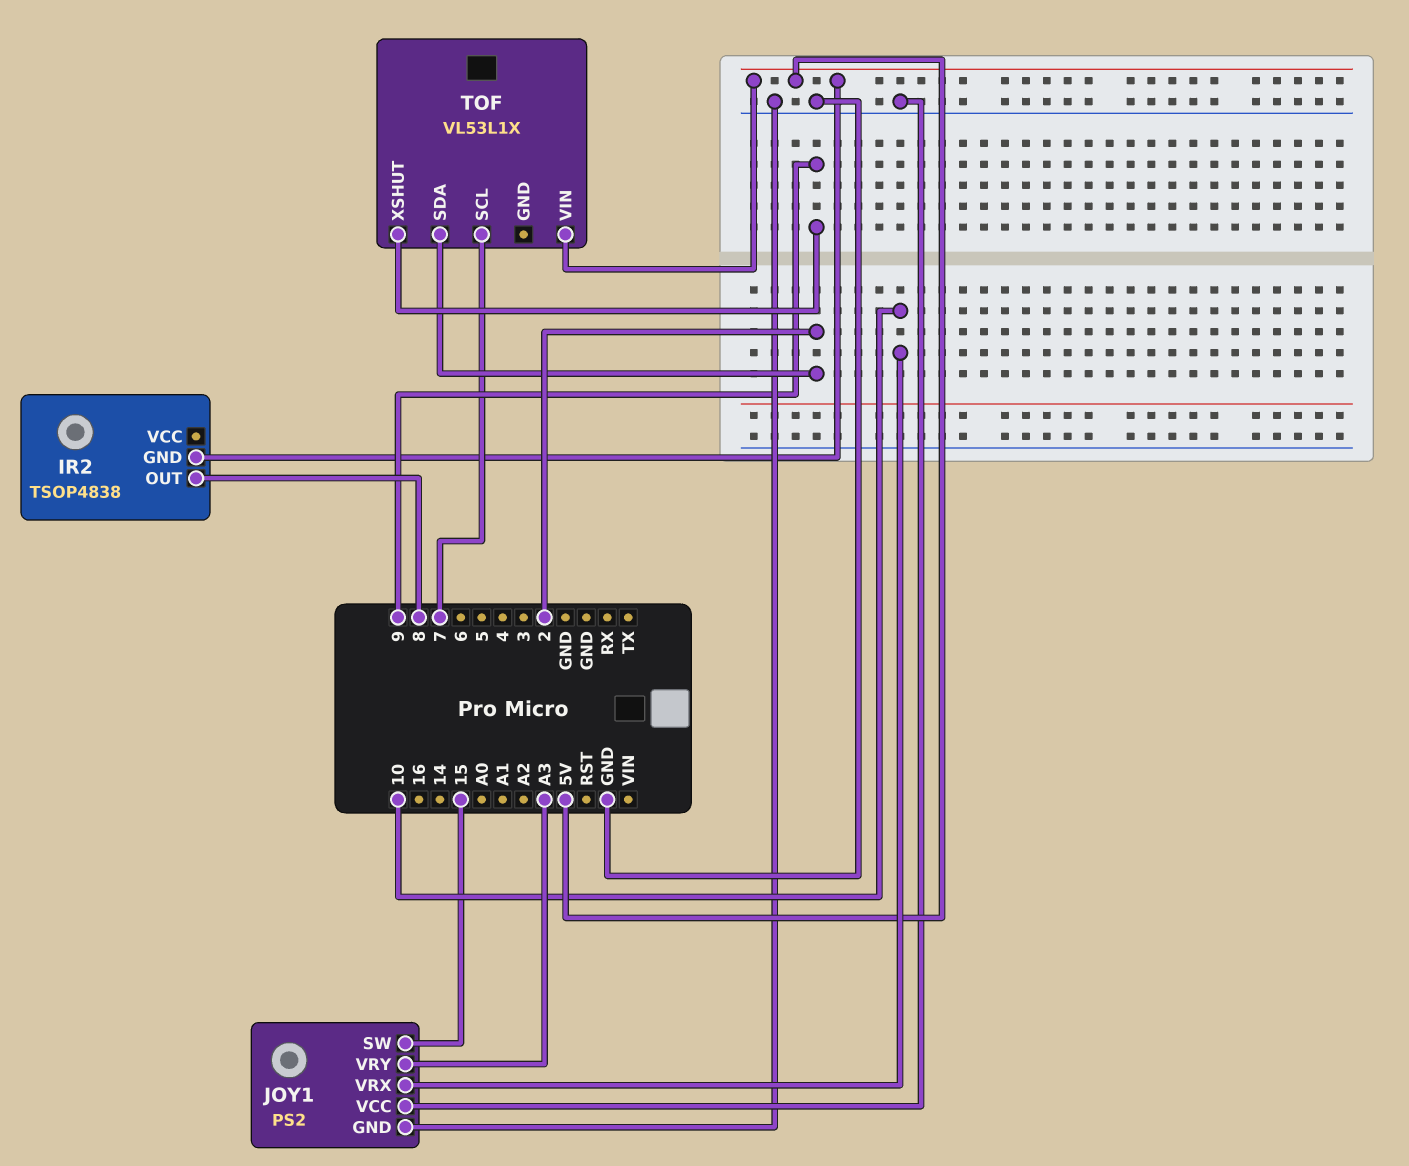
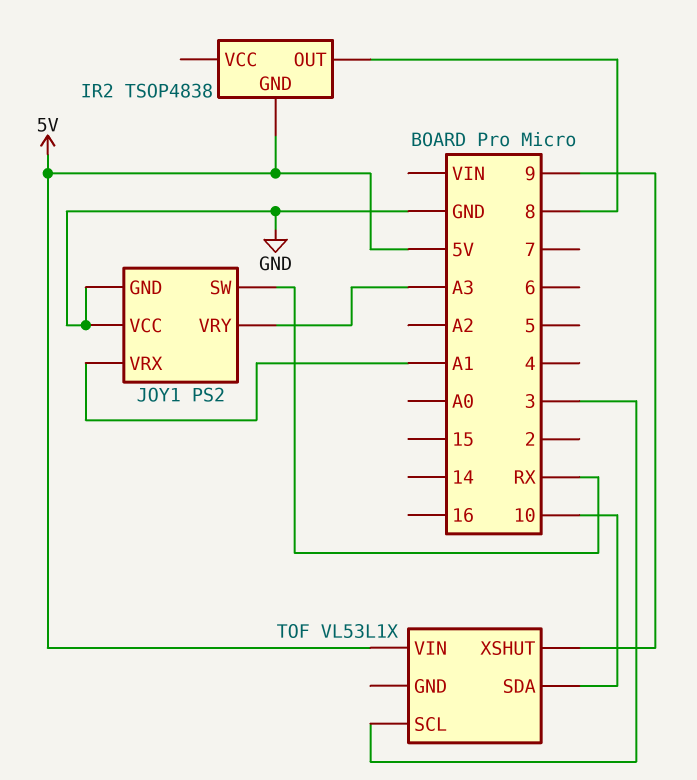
JOY1 pin SW: 15 -> RX
JOY1 pin VRX: 10 -> A1
TOF pin SCL: 7 -> 3
TOF pin SDA: 2 -> 10

